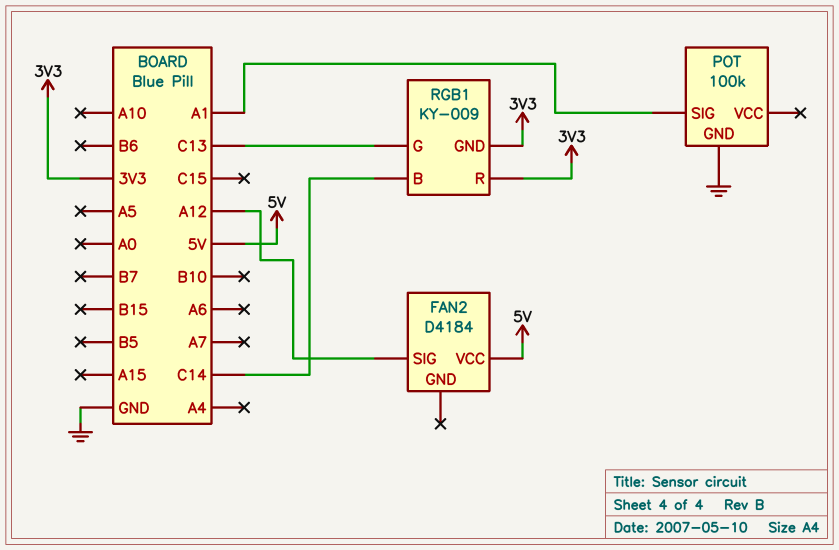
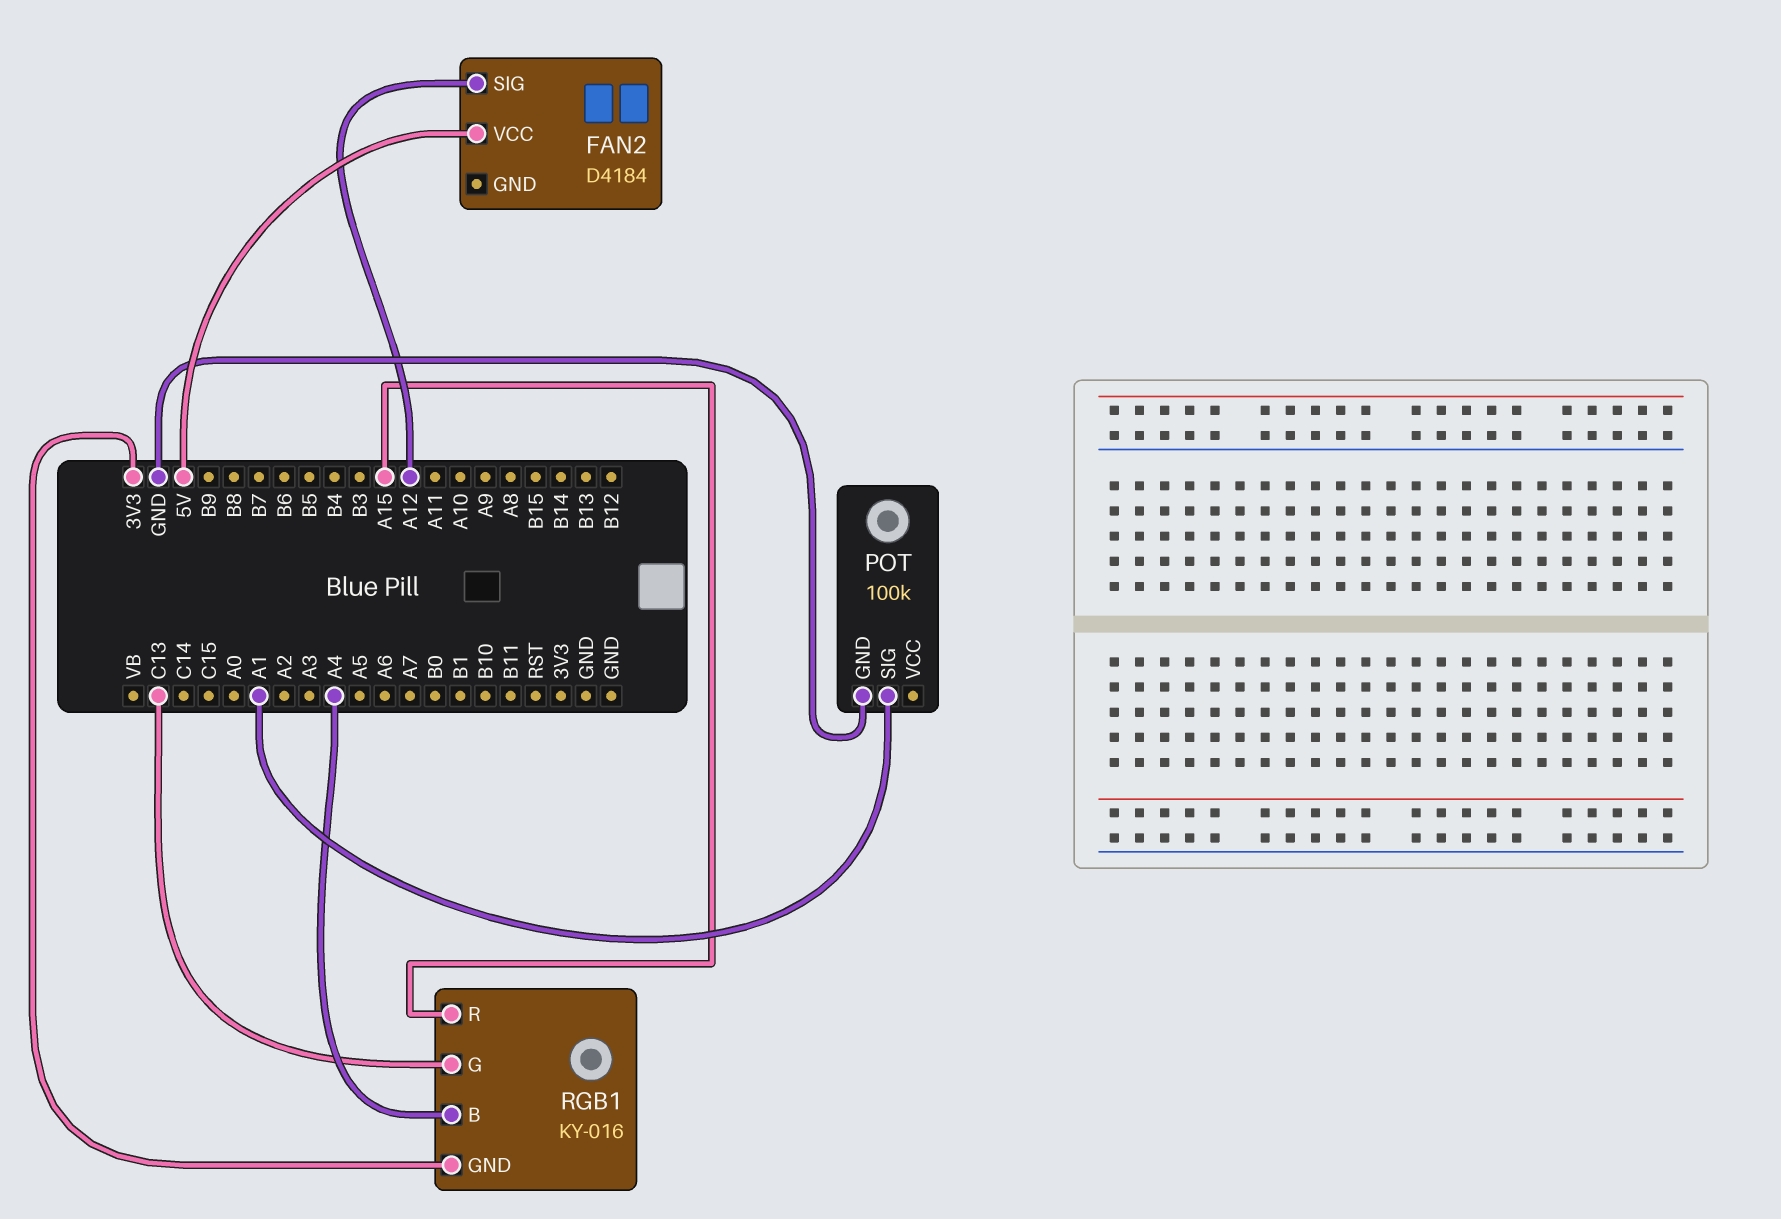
RGB1: KY-009 -> KY-016
RGB1 pin B: C14 -> A4
RGB1 pin R: 3V3 -> A15

